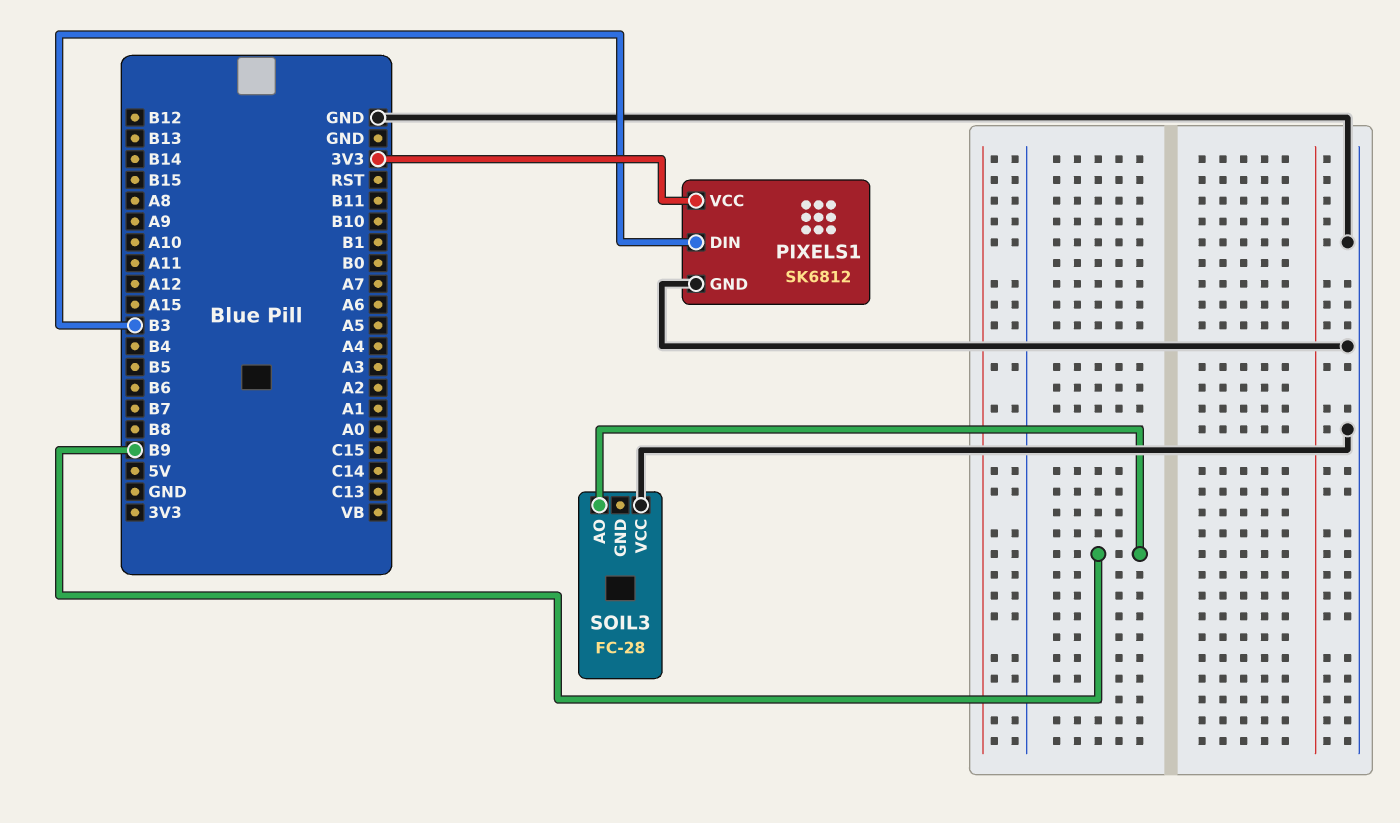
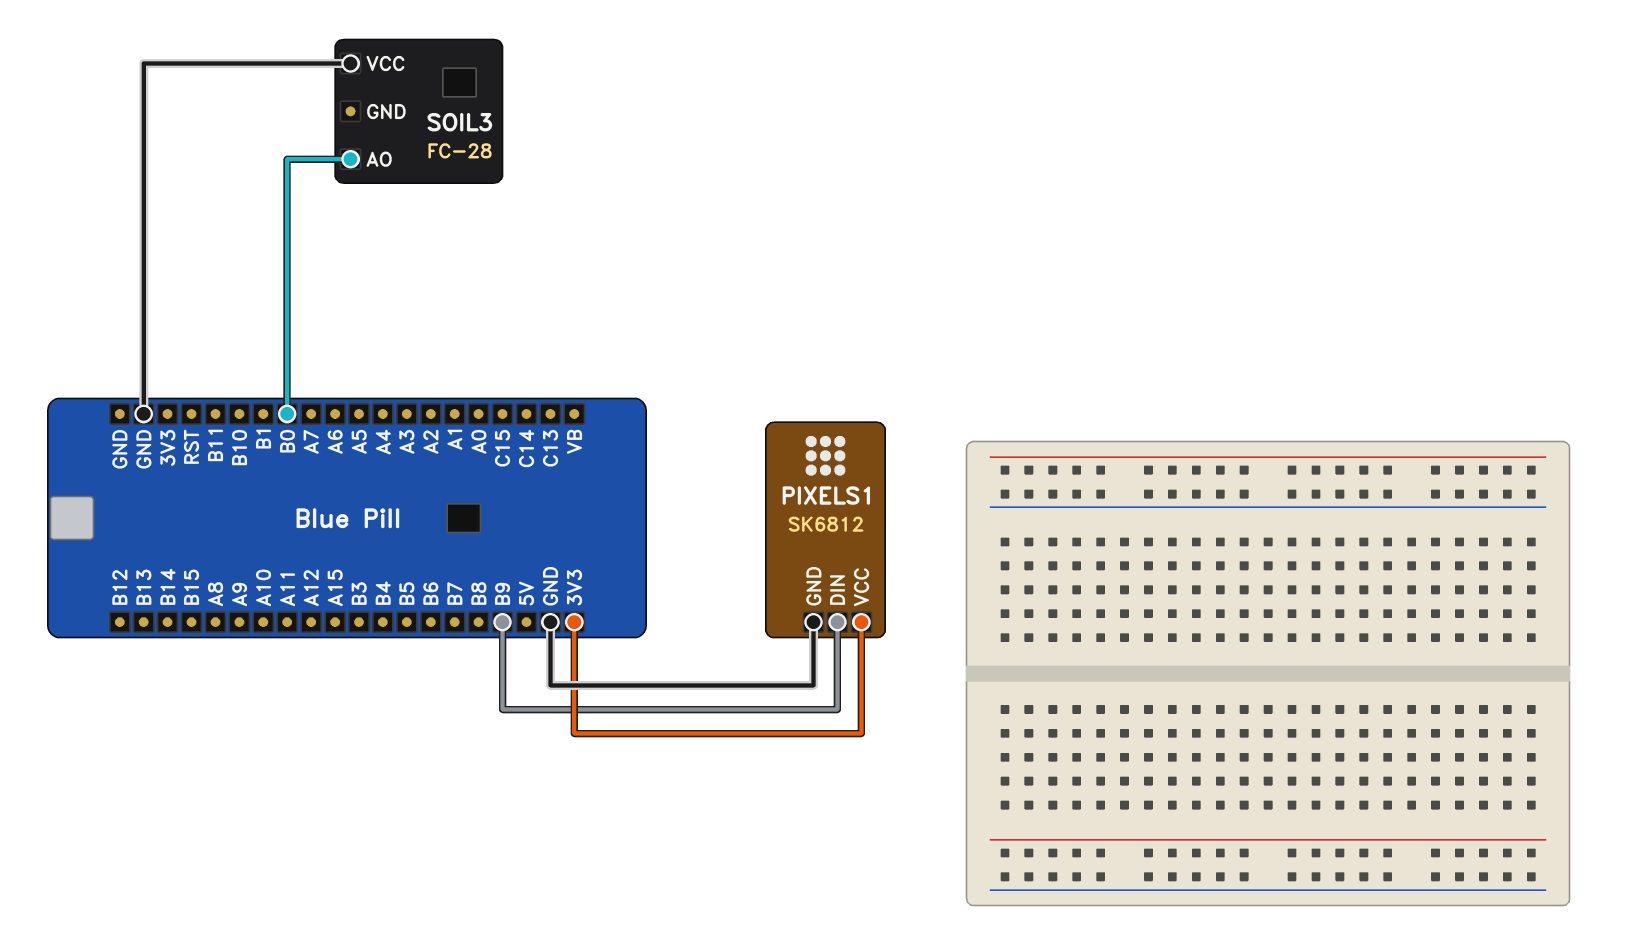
PIXELS1 pin DIN: B3 -> B9
SOIL3 pin AO: B9 -> B0

